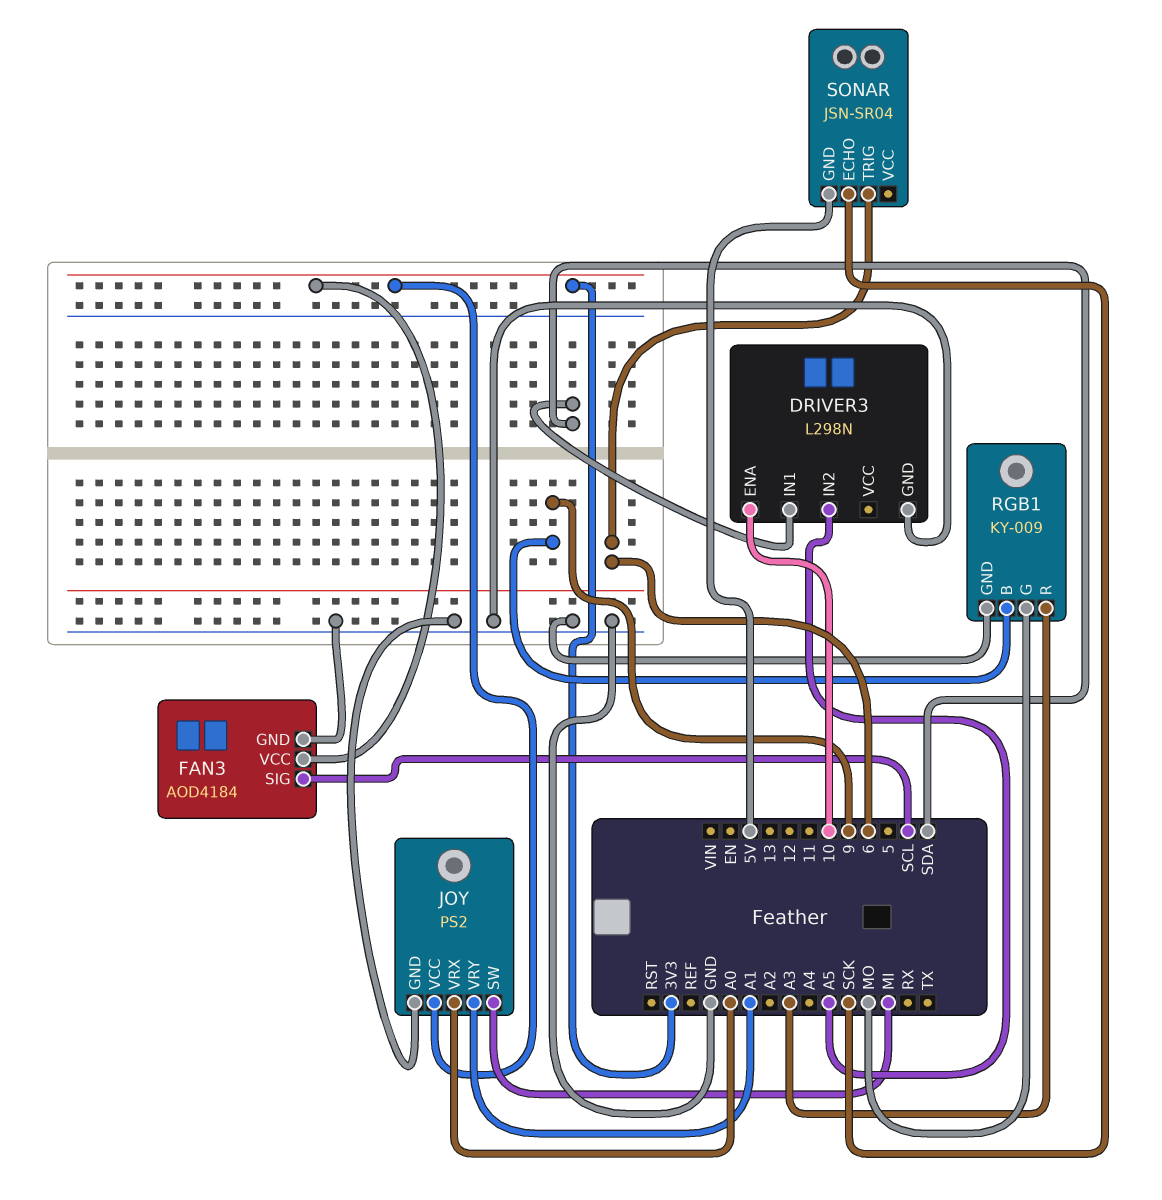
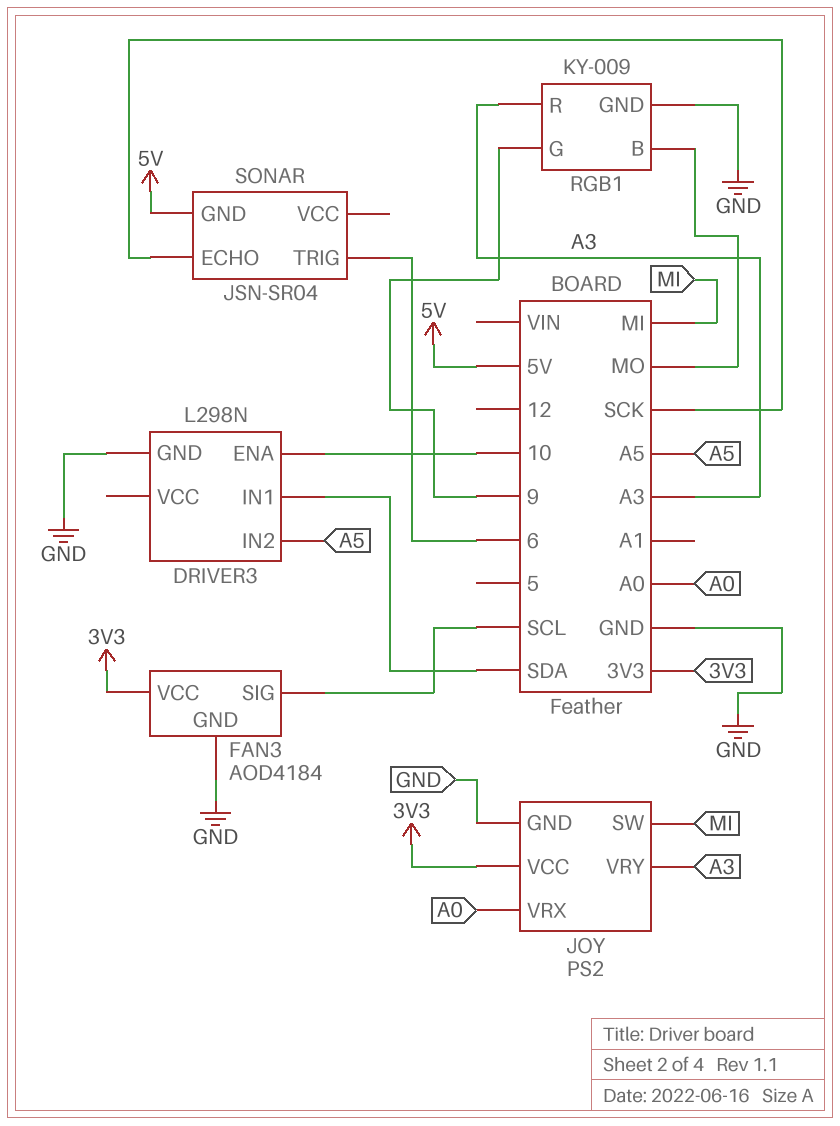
JOY pin VRY: A1 -> A3
RGB1 pin B: 9 -> MO
RGB1 pin G: MO -> 9

